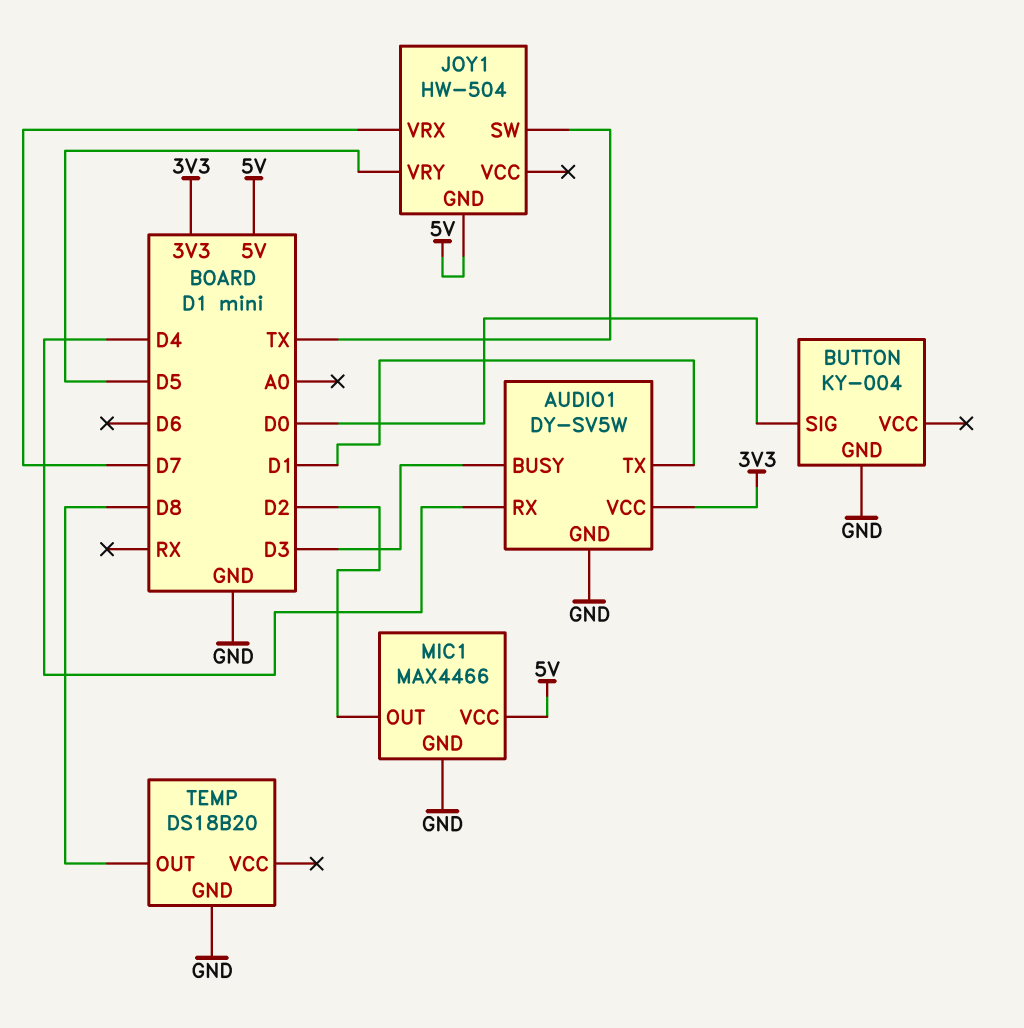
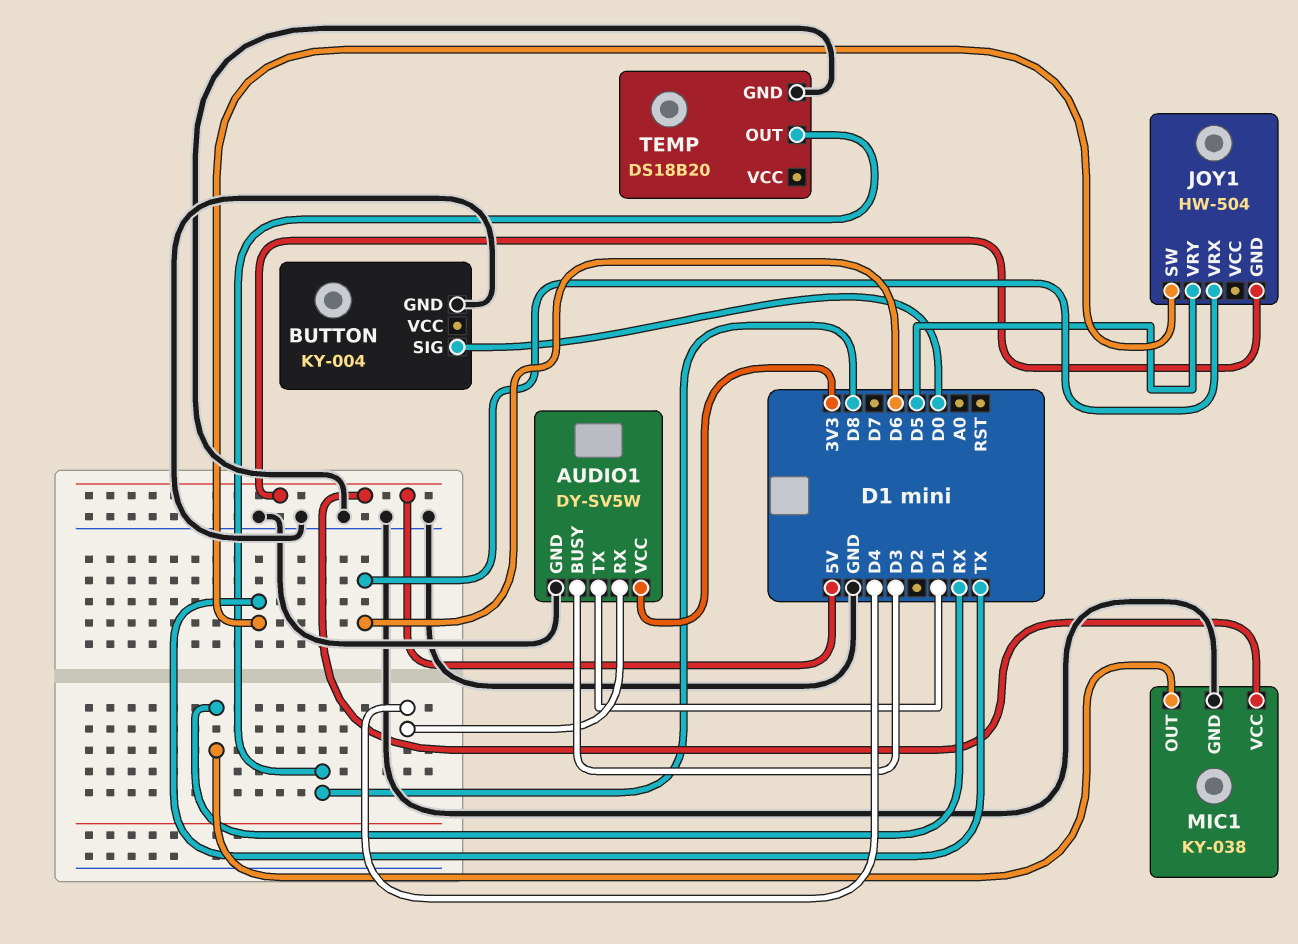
JOY1 pin VRX: D7 -> D6
MIC1: MAX4466 -> KY-038
MIC1 pin OUT: D2 -> RX

